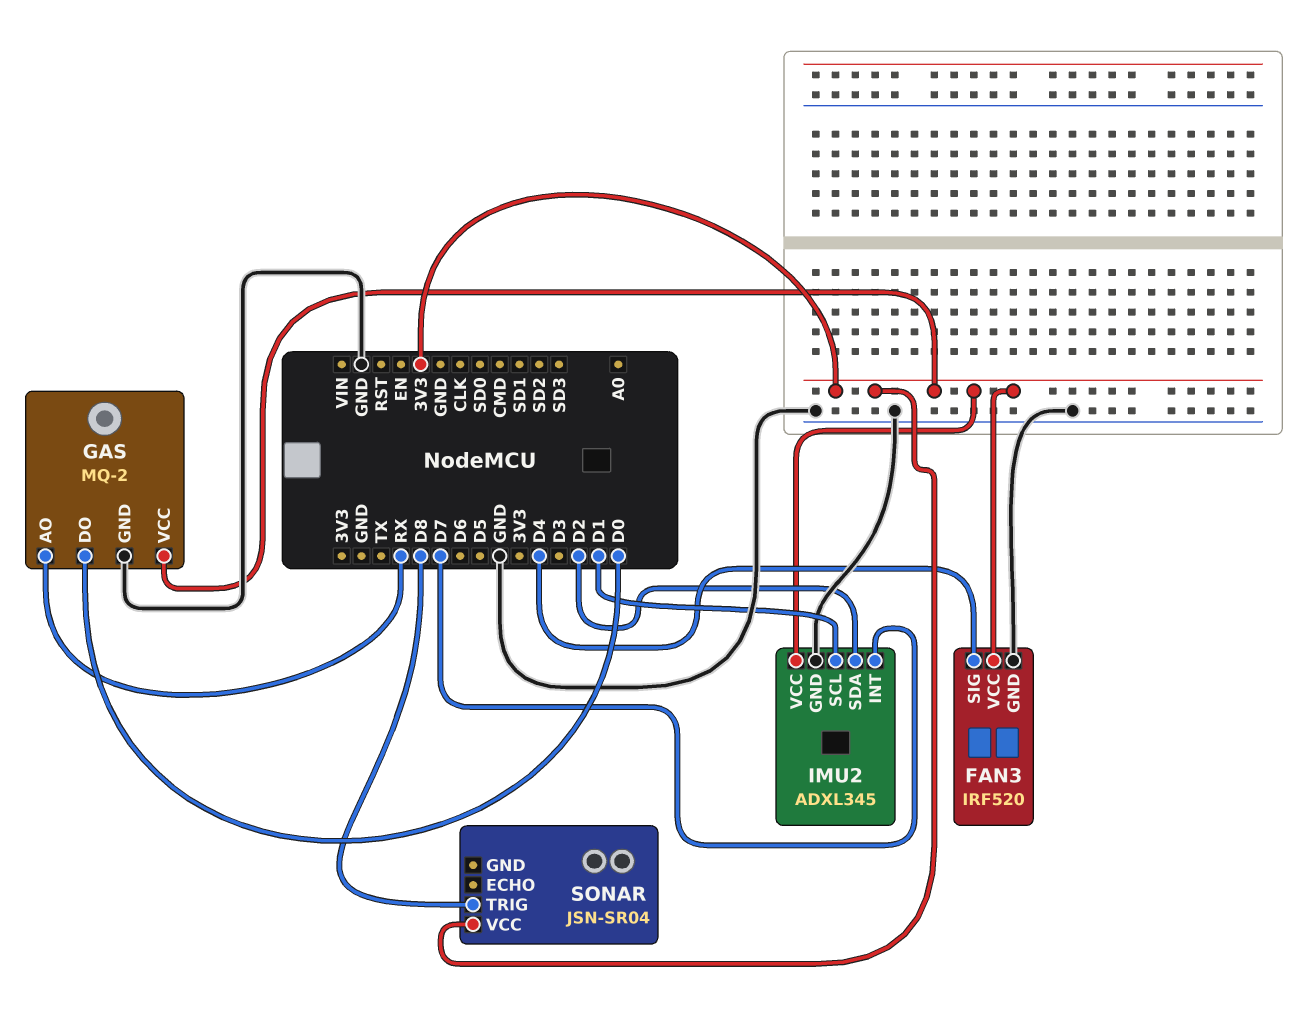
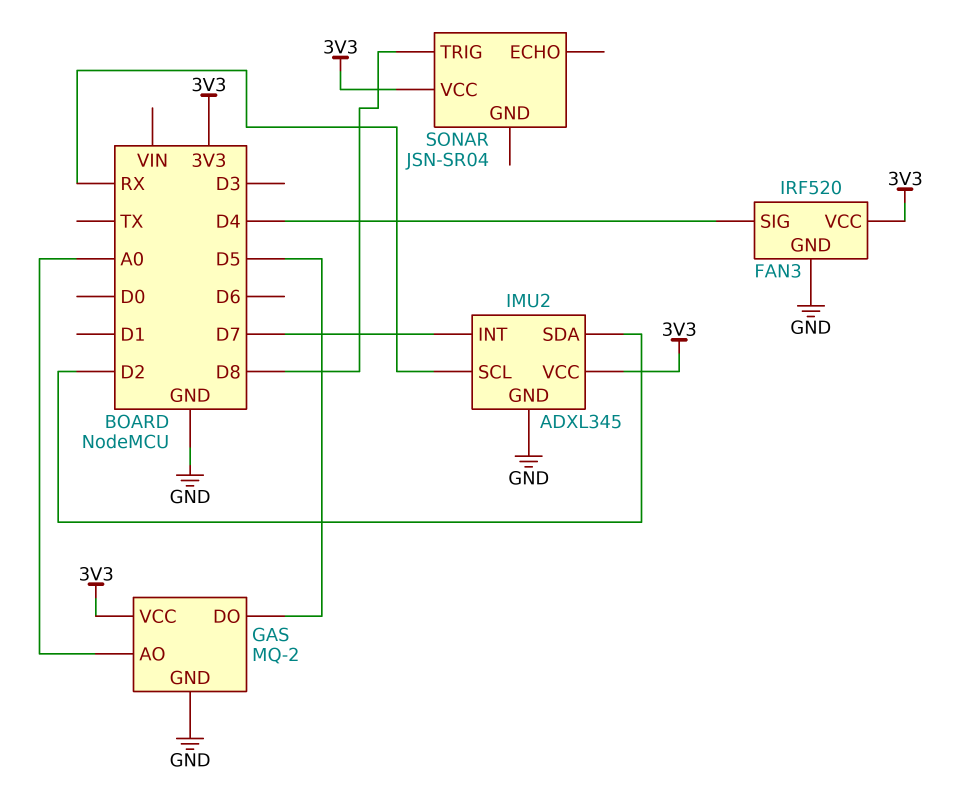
GAS pin AO: RX -> A0
GAS pin DO: D0 -> D5
IMU2 pin SCL: D1 -> RX

